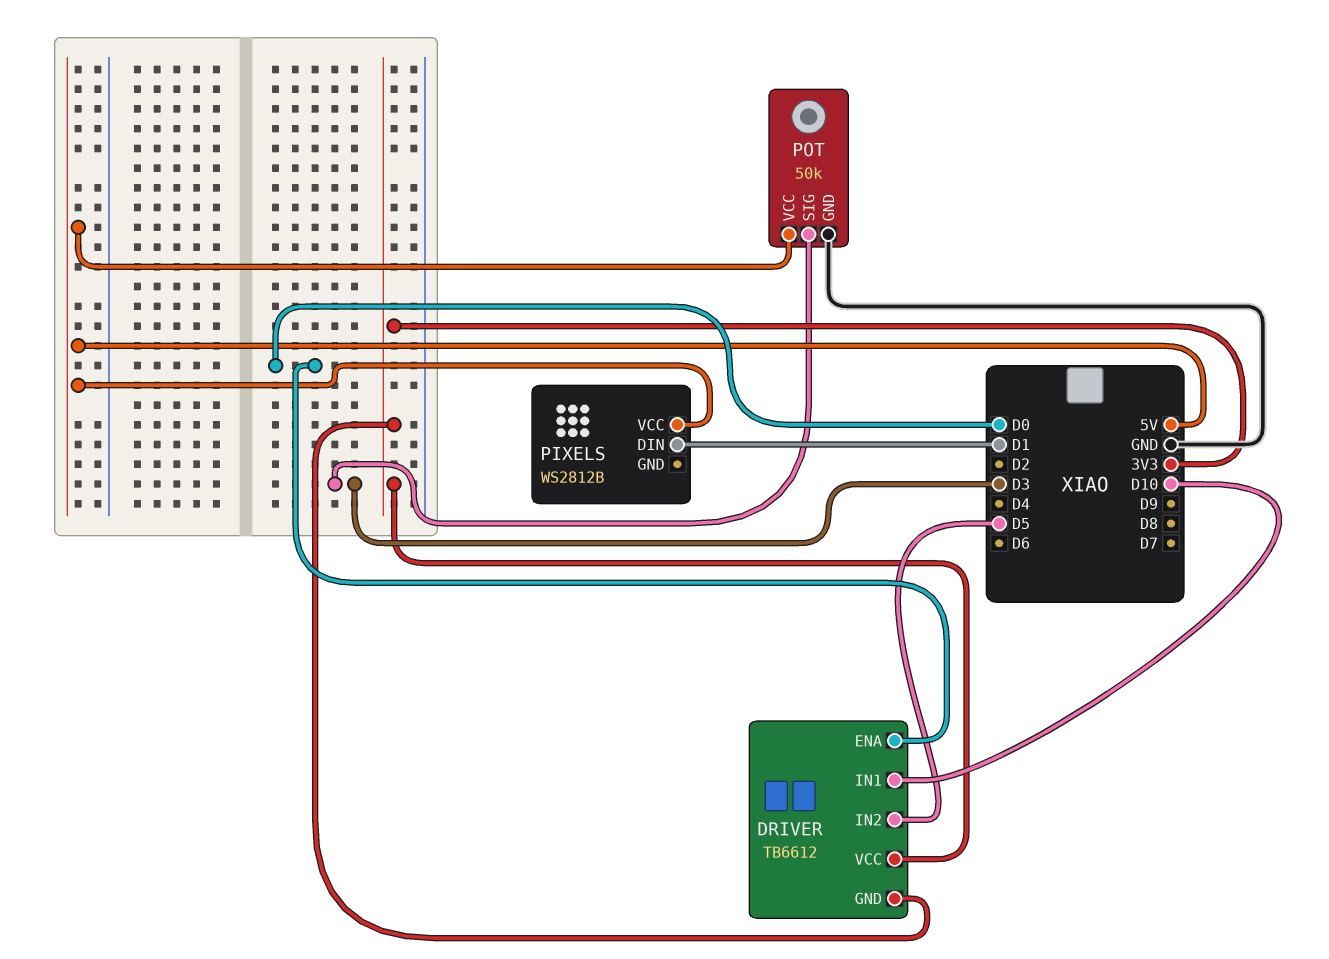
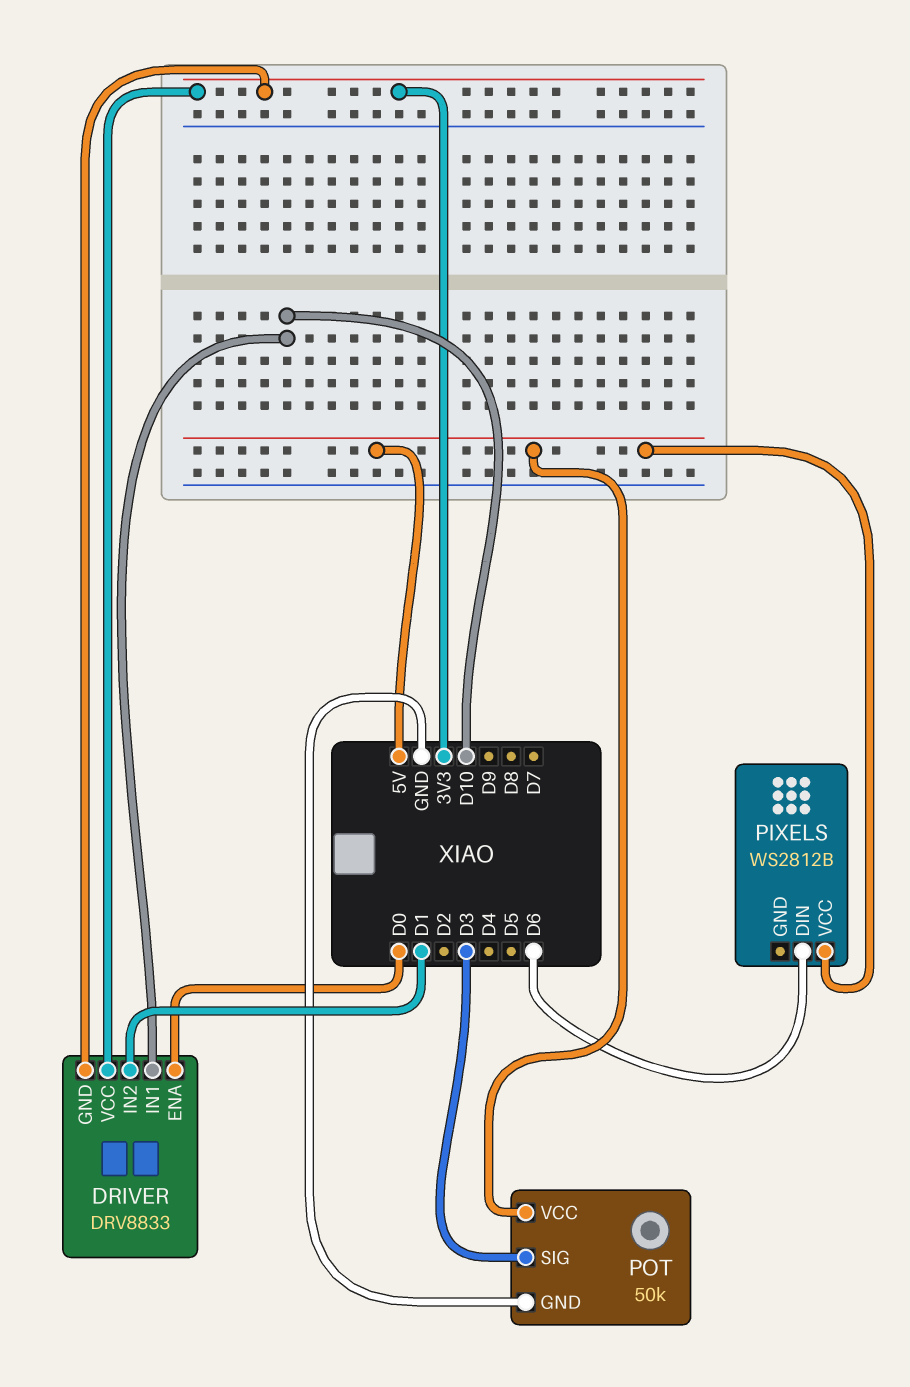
DRIVER: TB6612 -> DRV8833
DRIVER pin IN2: D5 -> D1
PIXELS pin DIN: D1 -> D6

